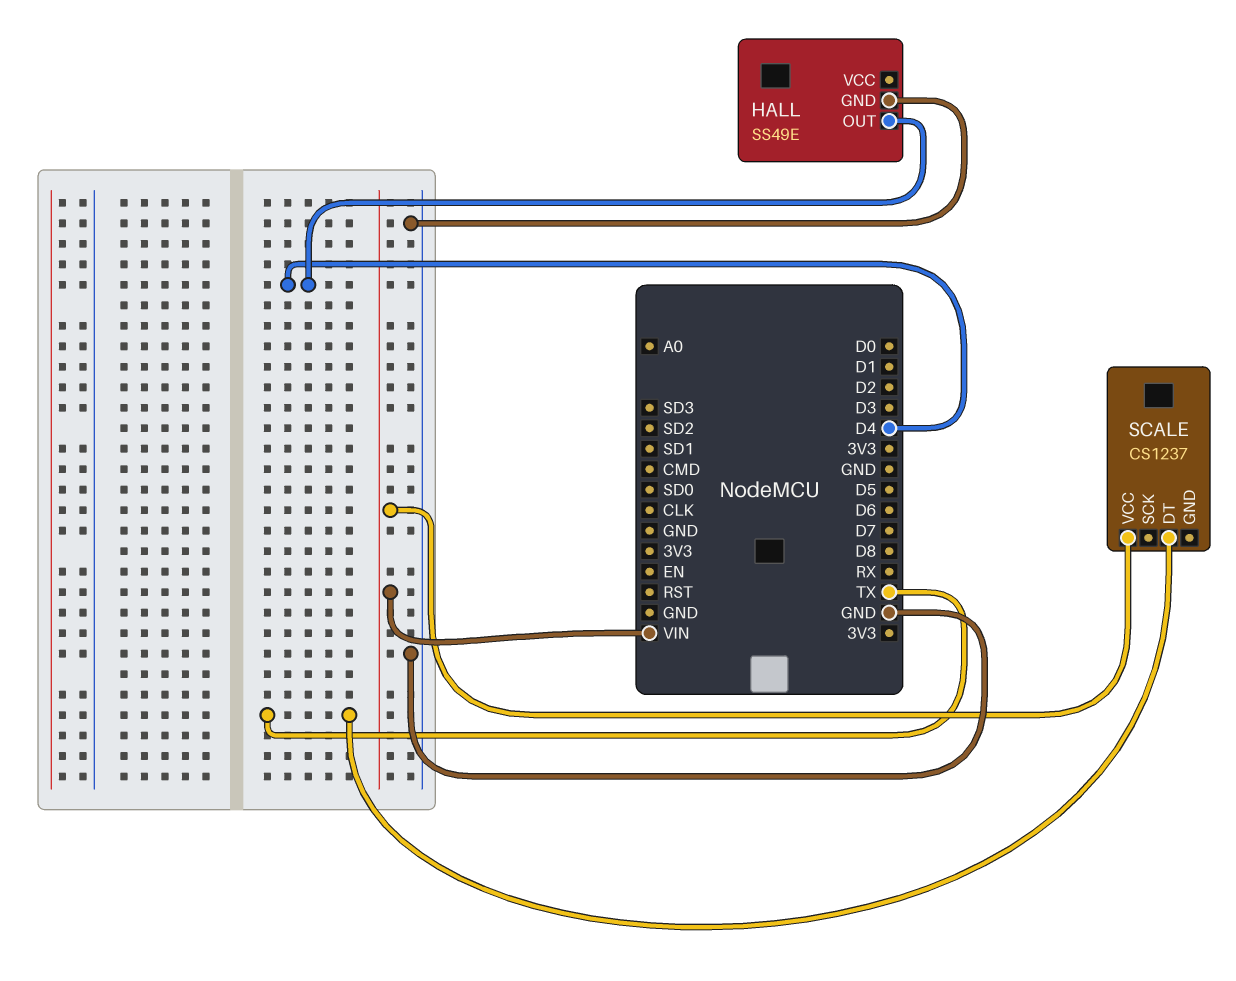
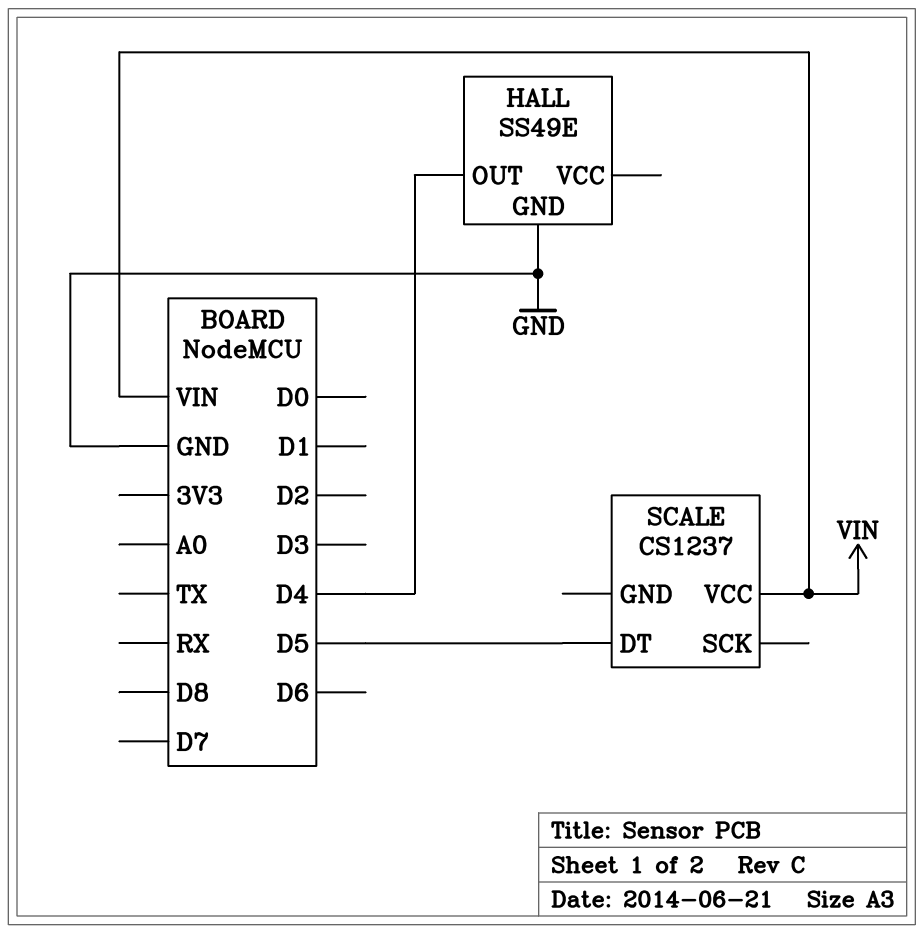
SCALE pin DT: TX -> D5

